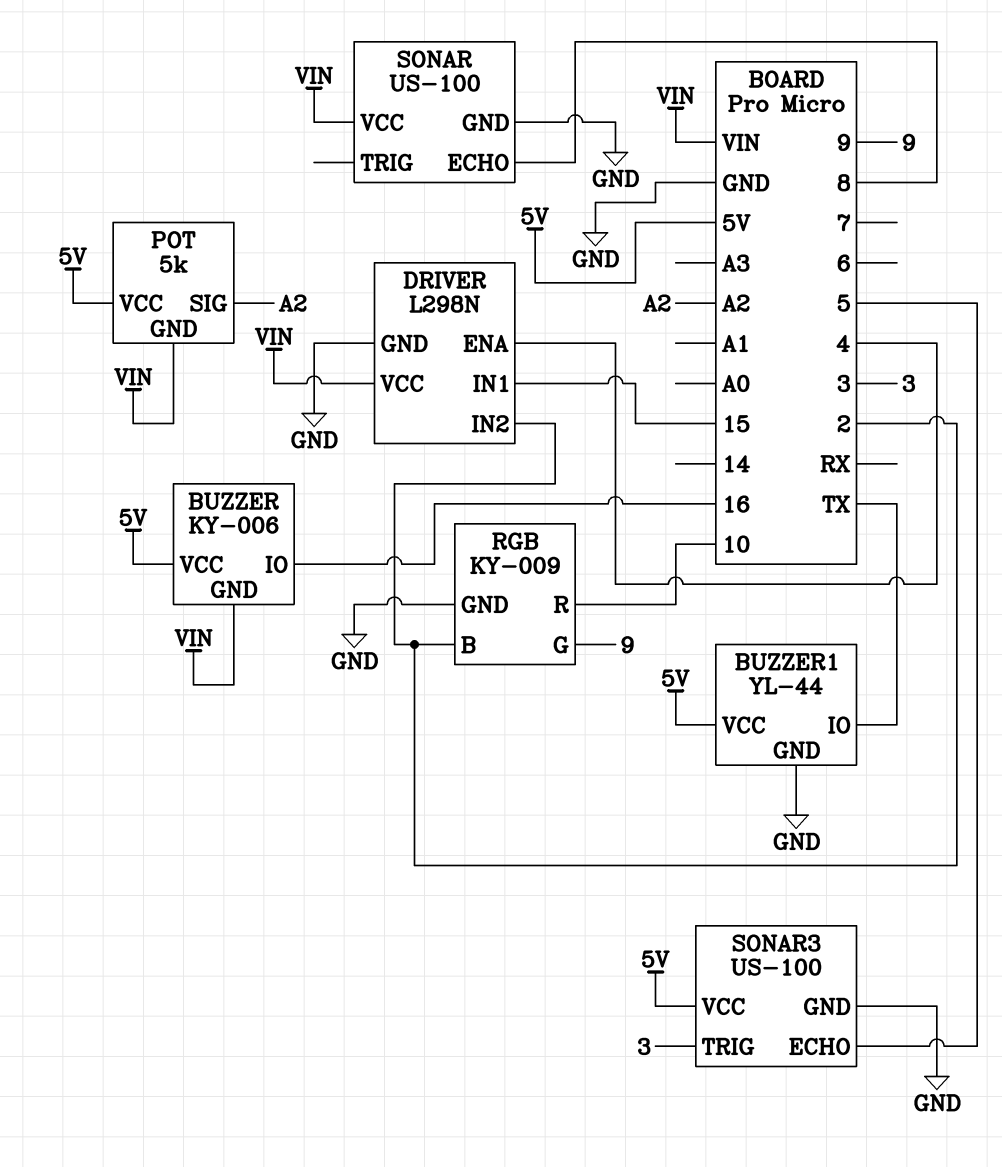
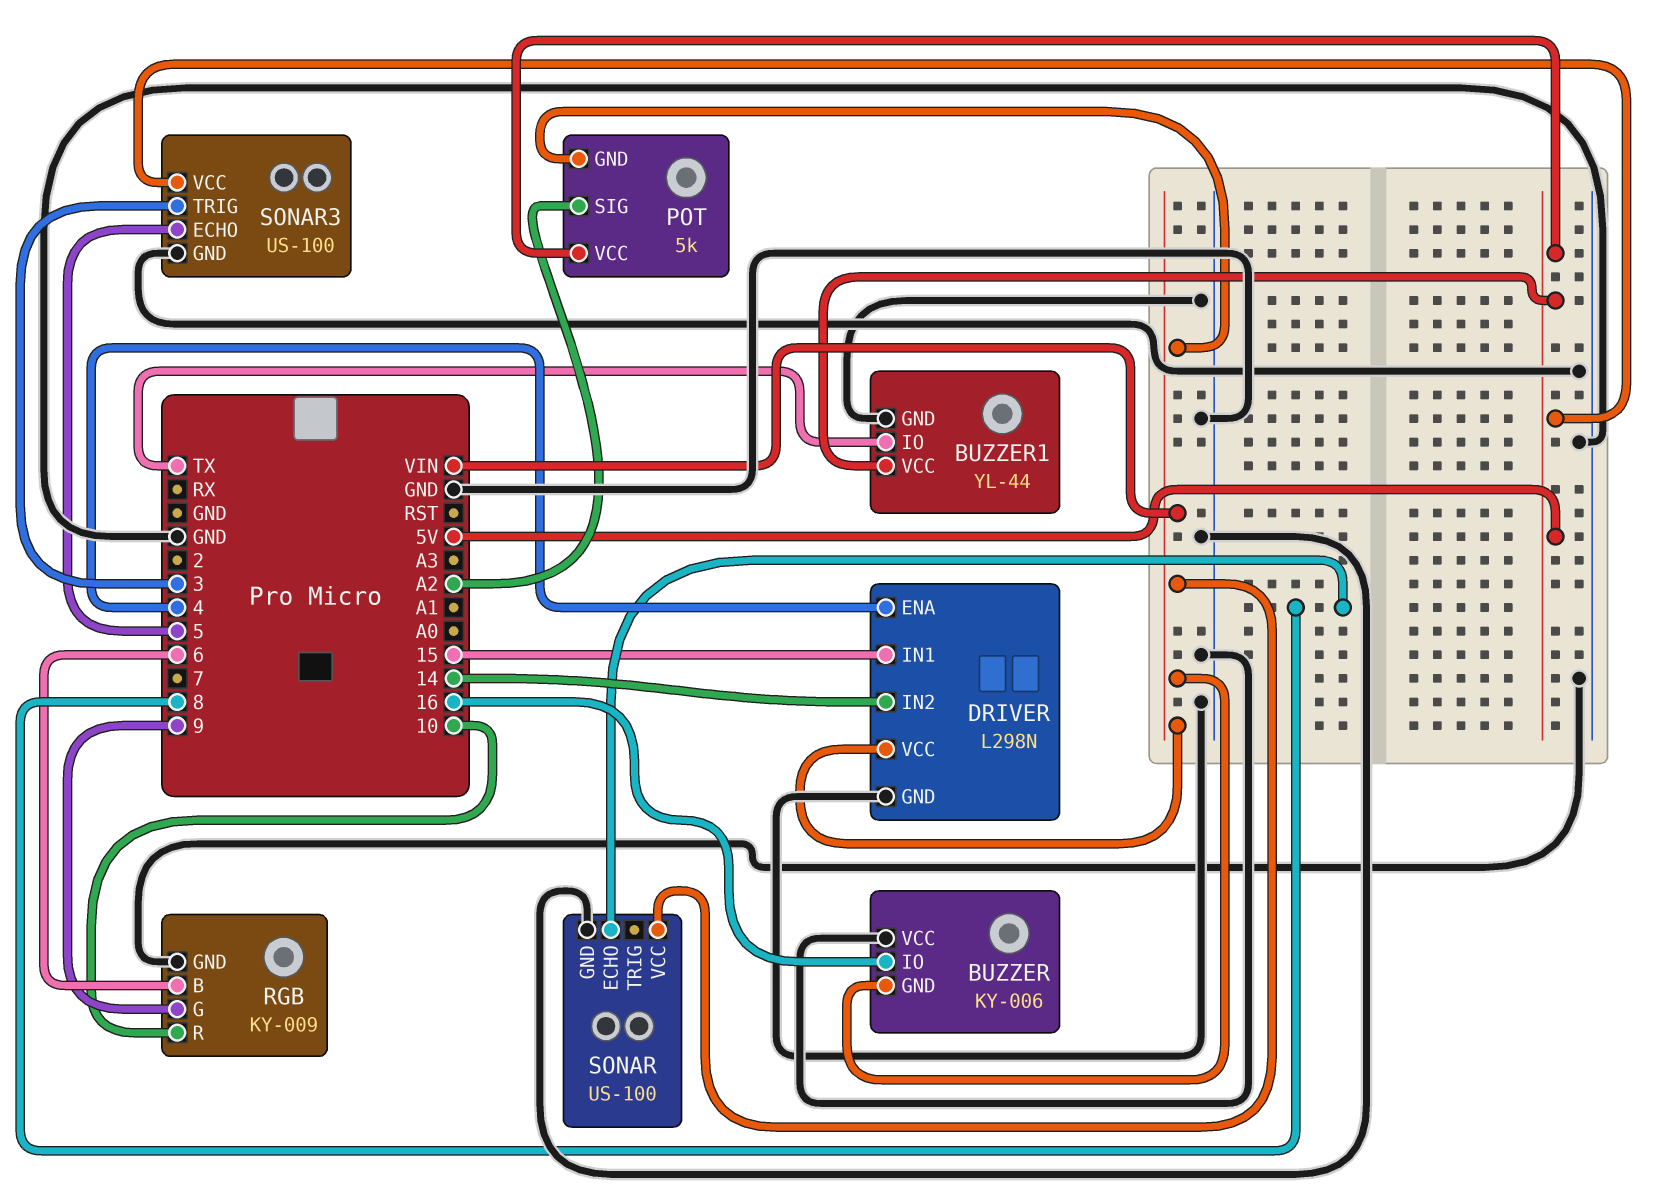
BUZZER pin VCC: 5V -> GND
DRIVER pin IN2: 2 -> 14
RGB pin B: 2 -> 6

